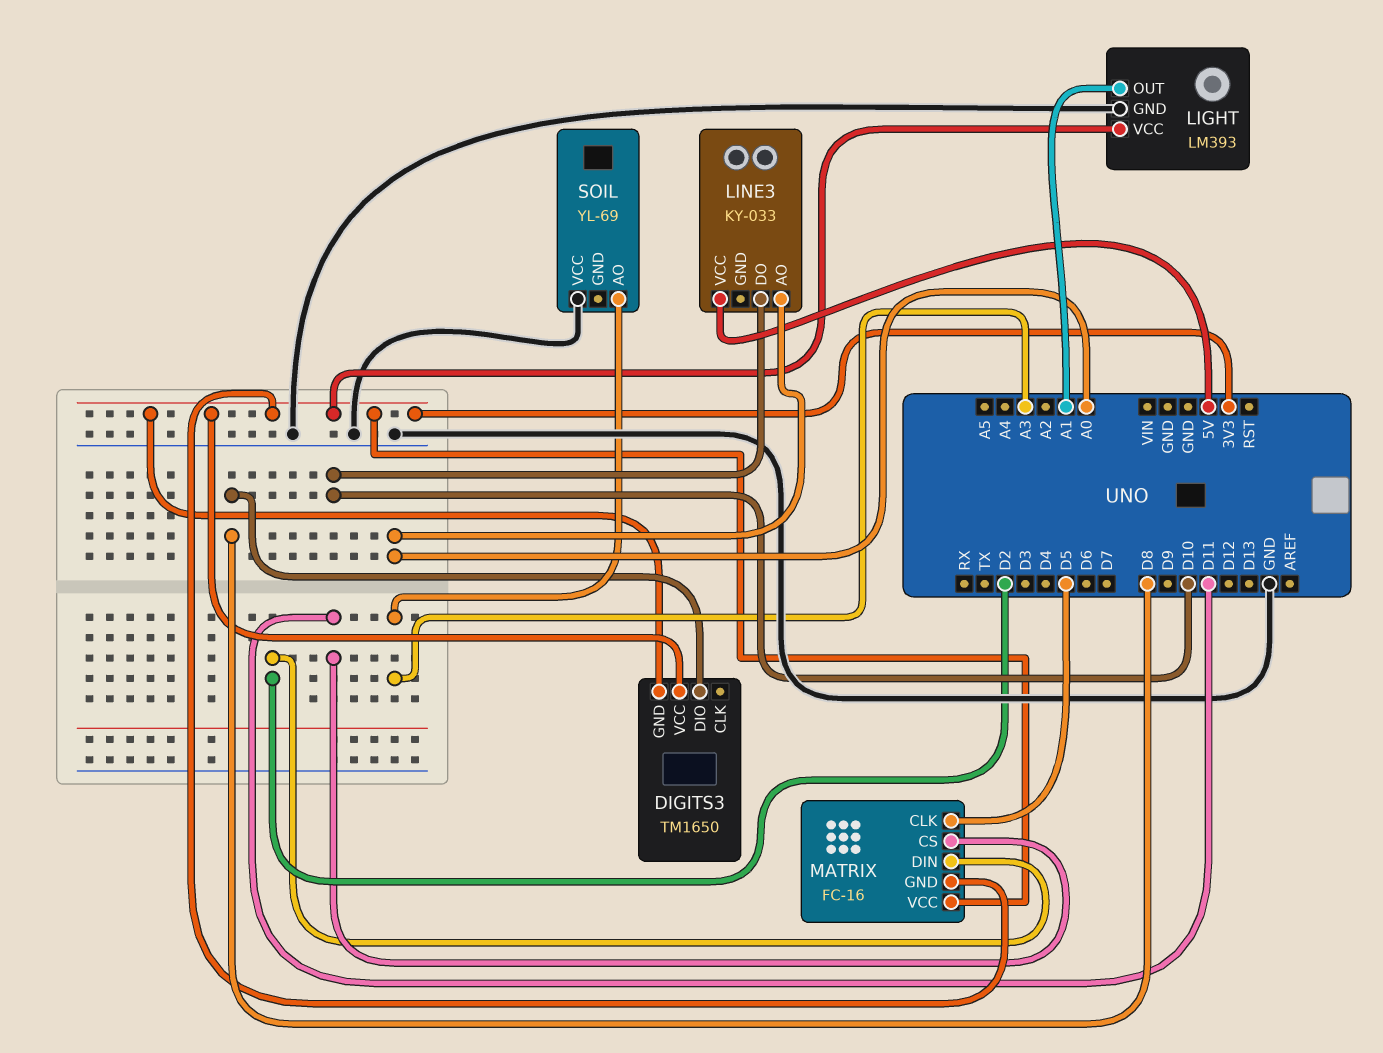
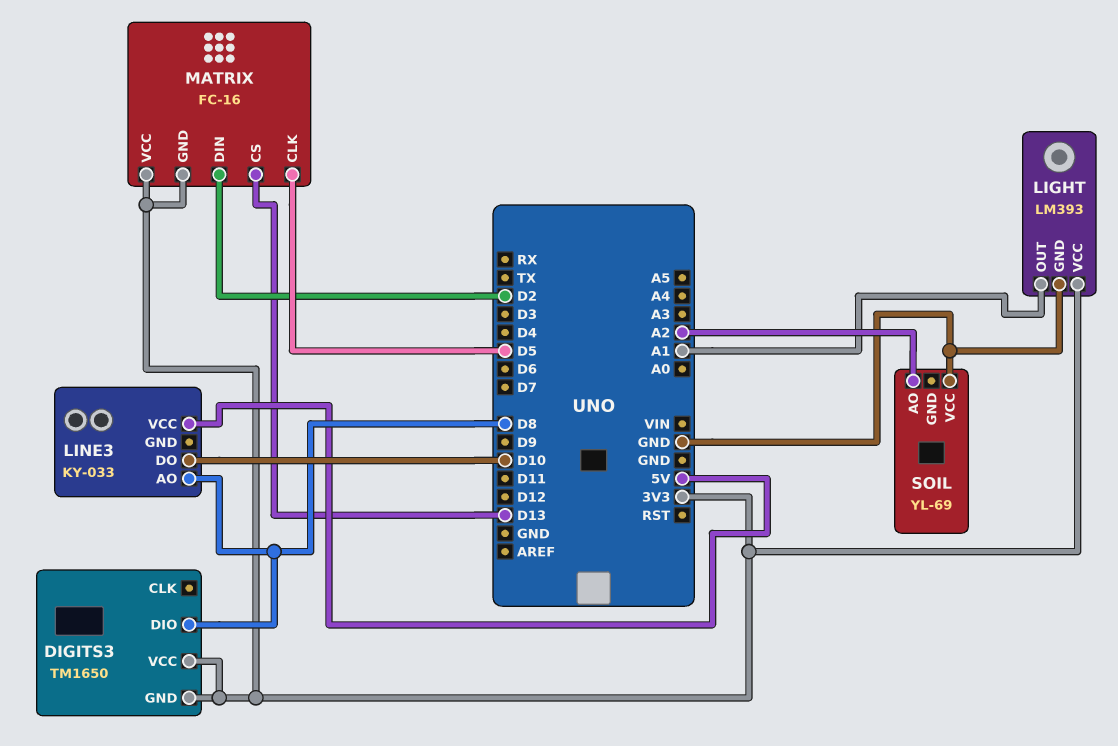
LINE3 pin AO: A0 -> D8
MATRIX pin CS: D11 -> D13
SOIL pin AO: A3 -> A2

